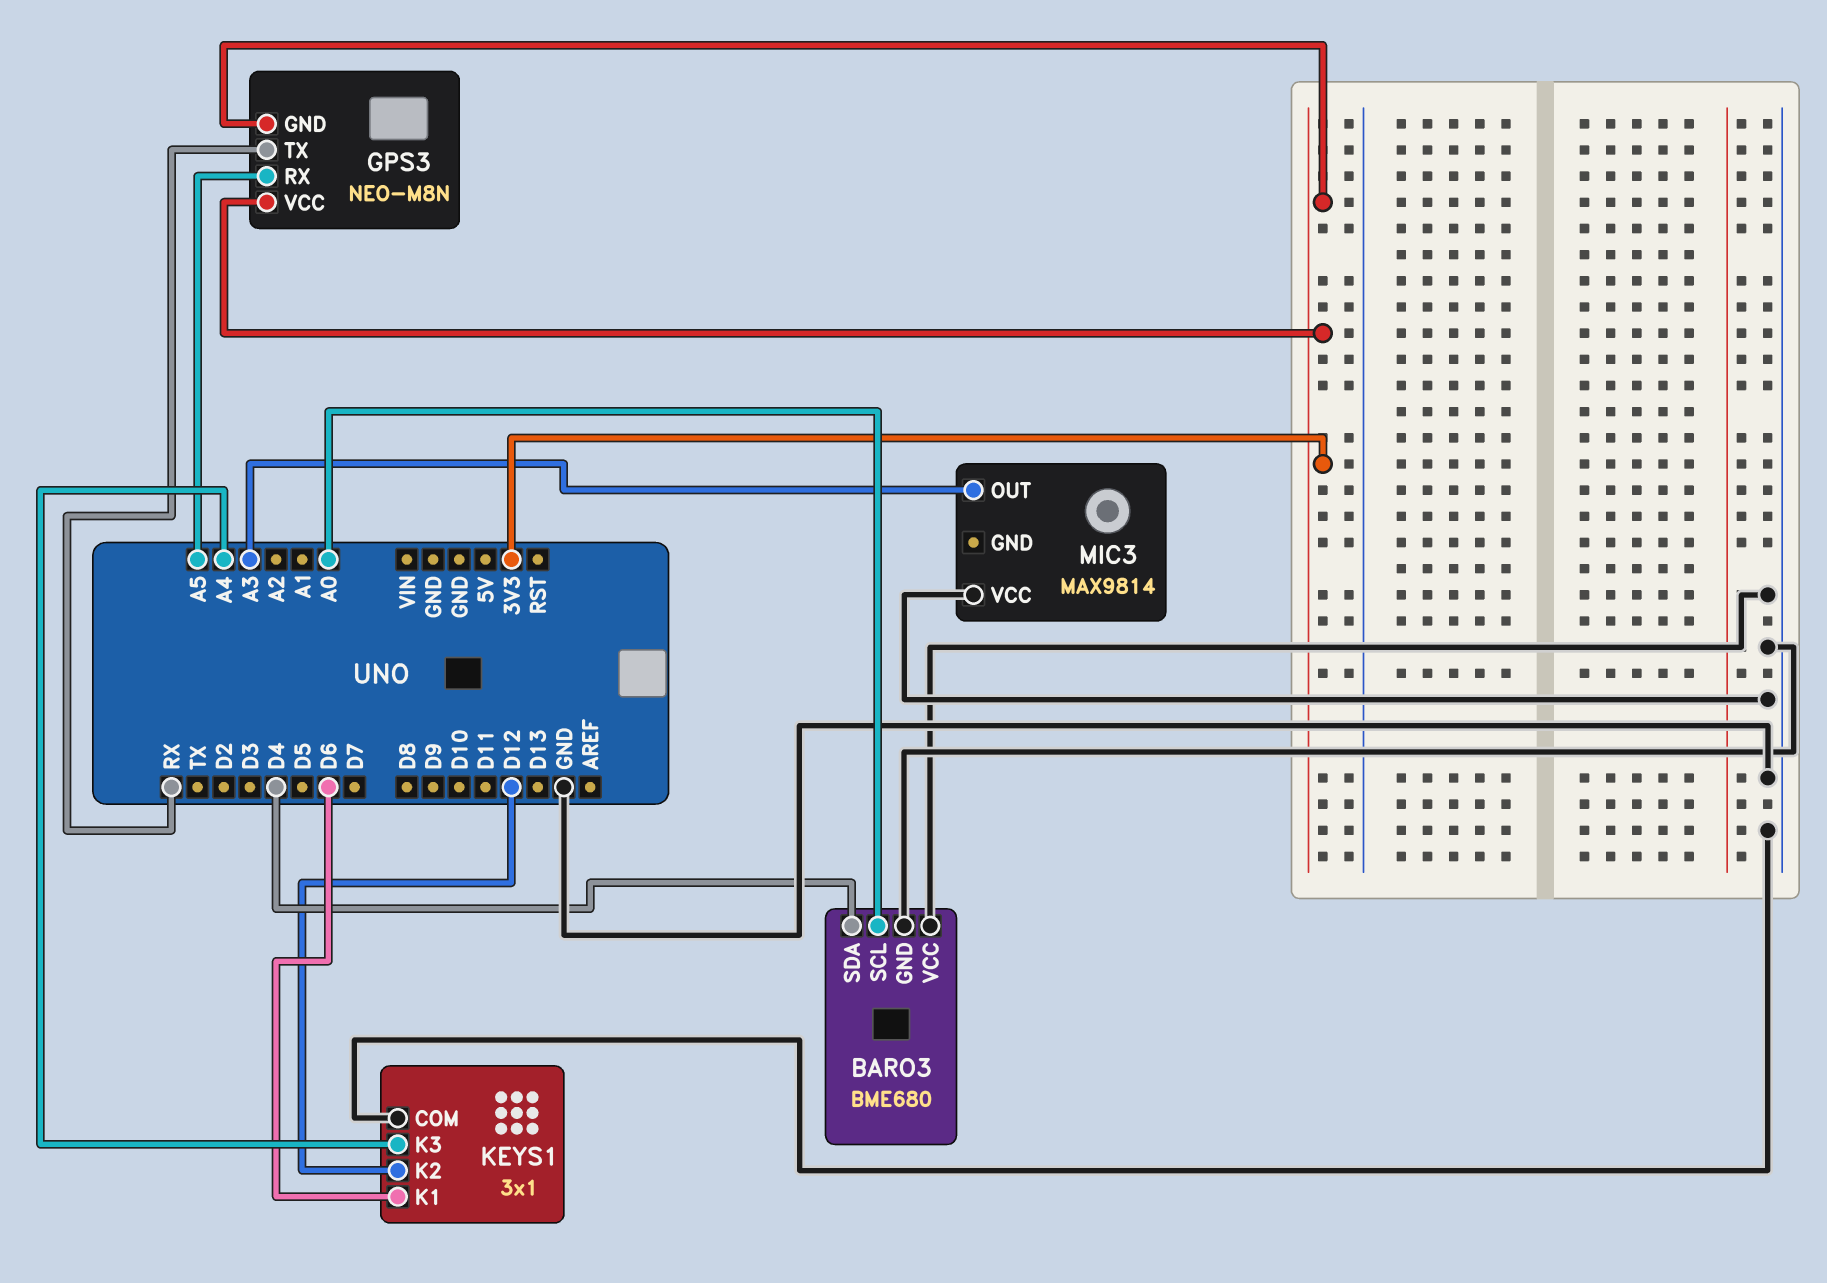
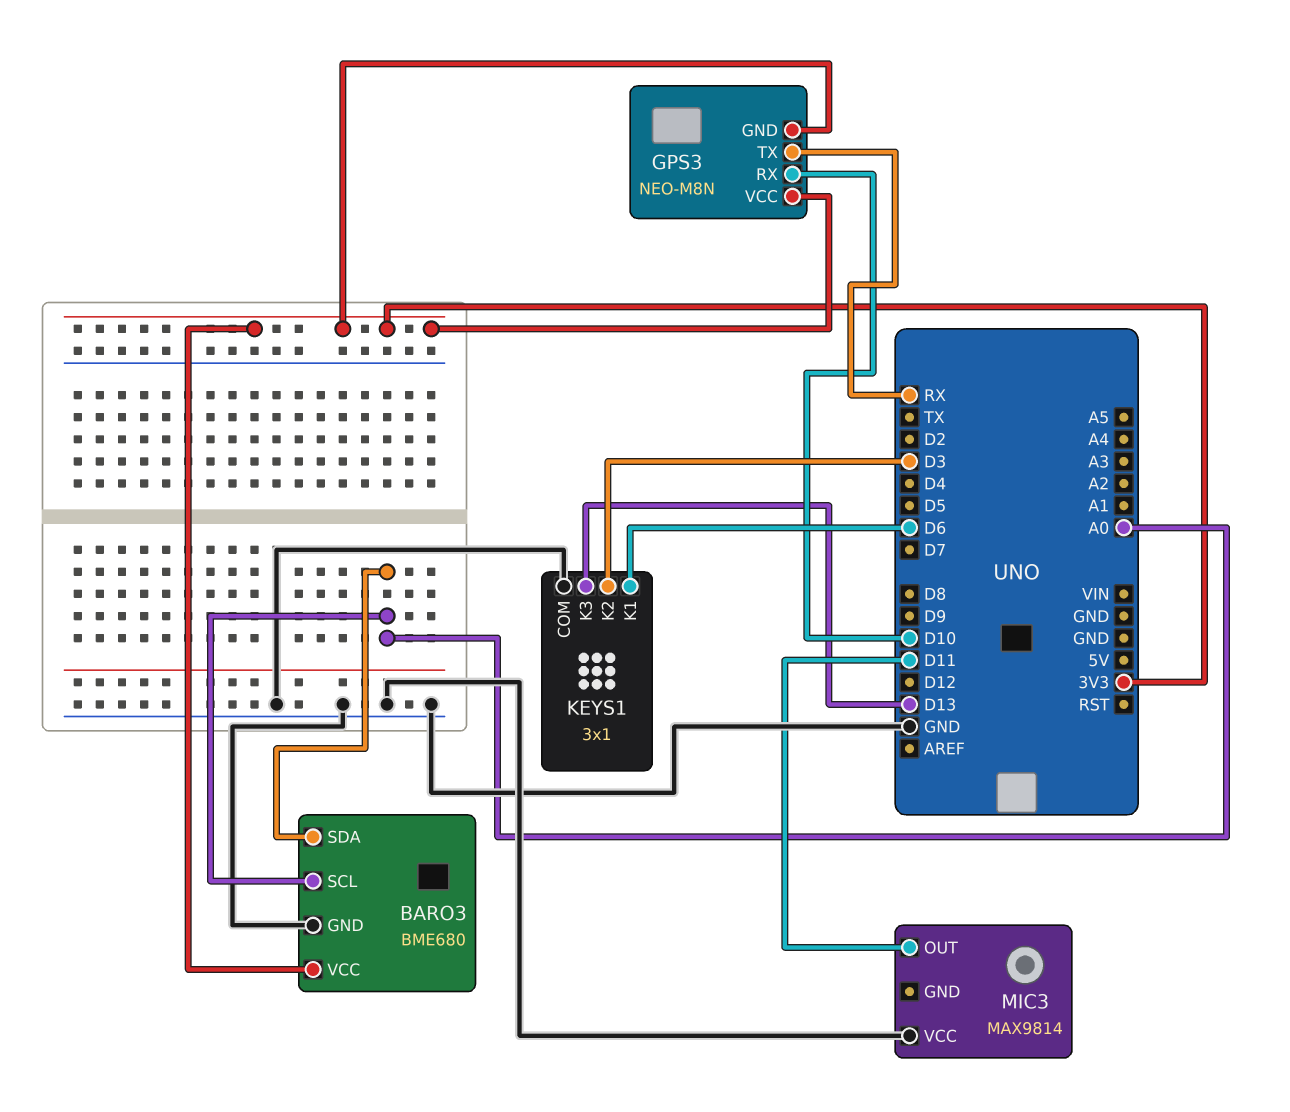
BARO3 pin SDA: D4 -> A0
BARO3 pin VCC: GND -> 3V3
GPS3 pin RX: A5 -> D10
KEYS1 pin K2: D12 -> D3
KEYS1 pin K3: A4 -> D13
MIC3 pin OUT: A3 -> D11

